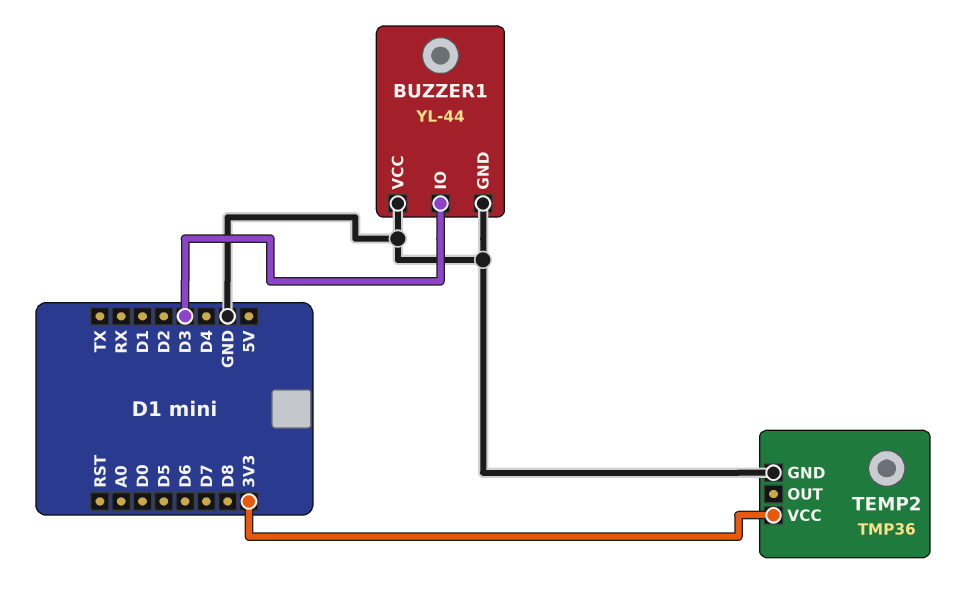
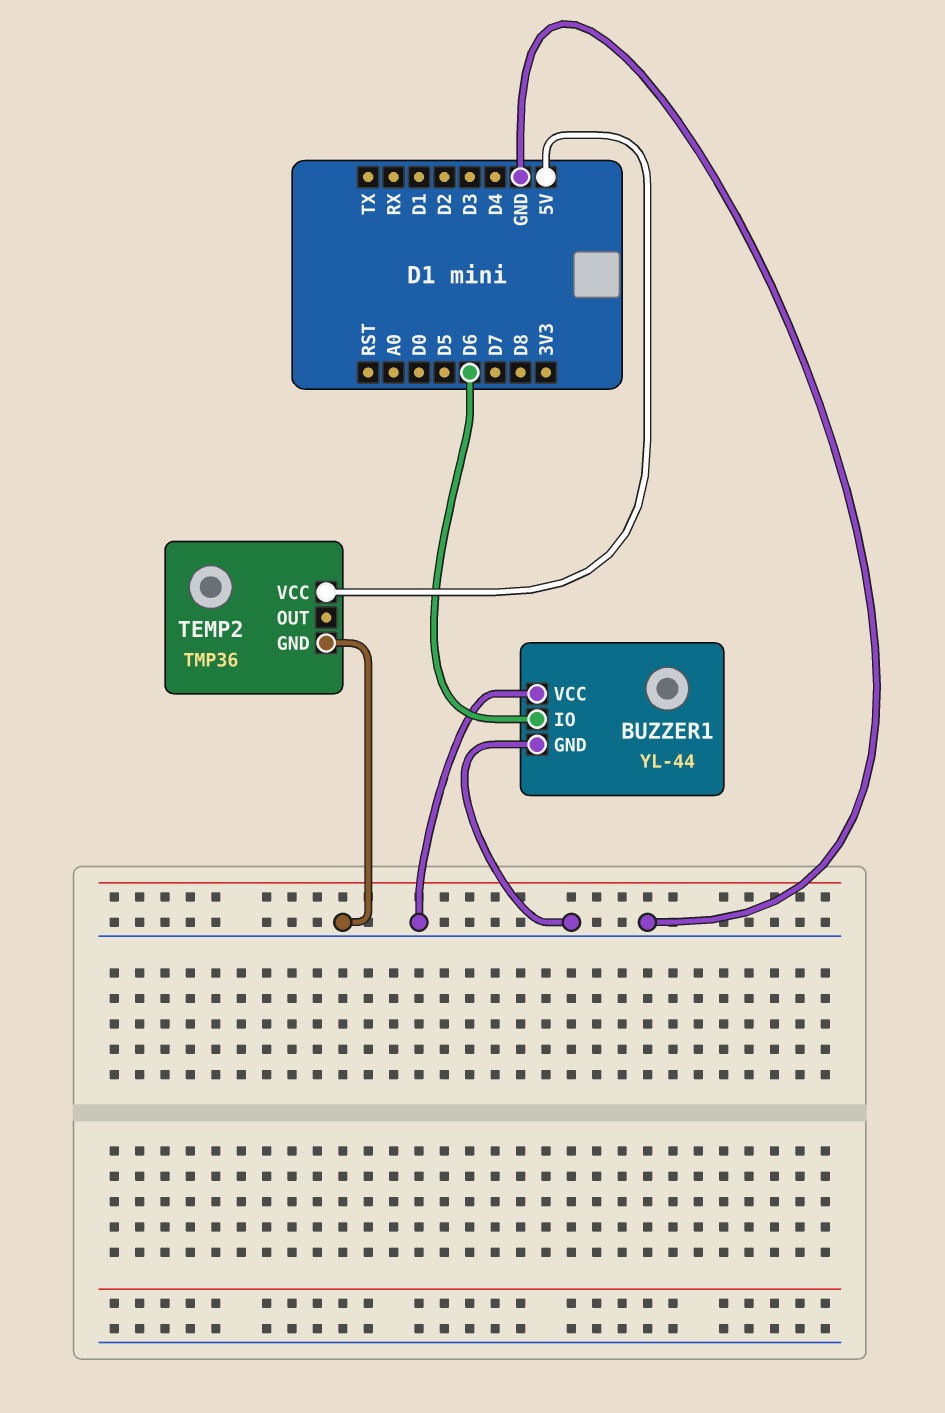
BUZZER1 pin IO: D3 -> D6
TEMP2 pin VCC: 3V3 -> 5V

